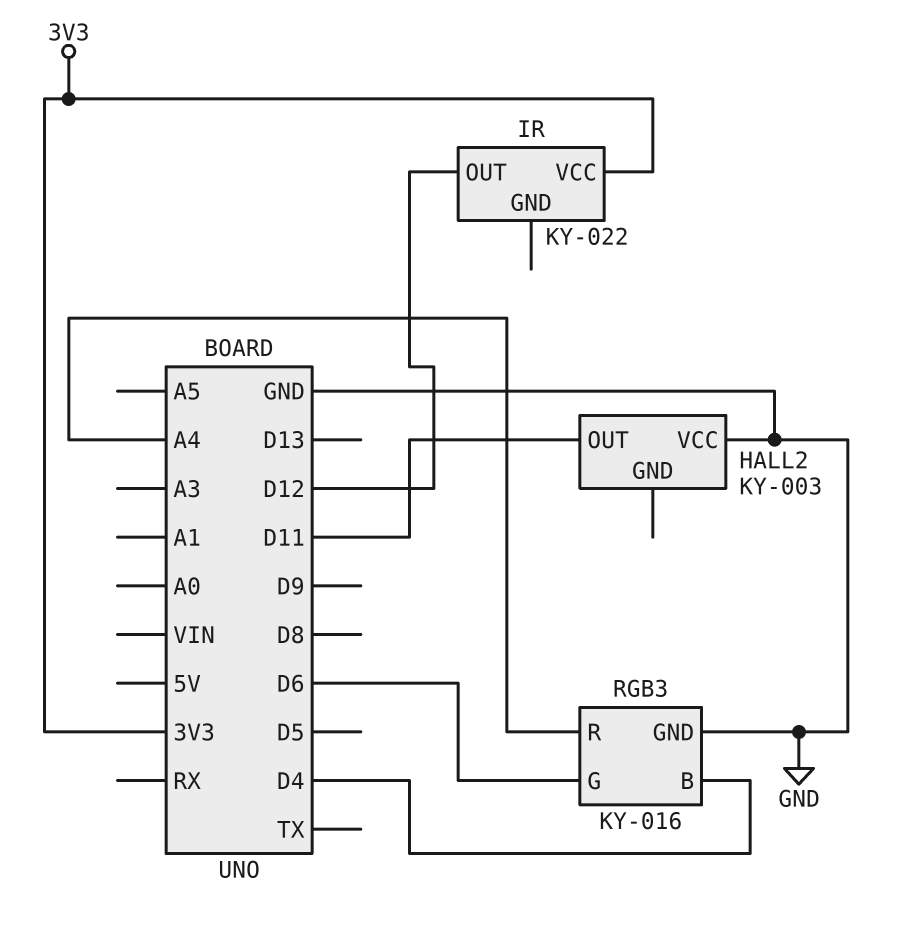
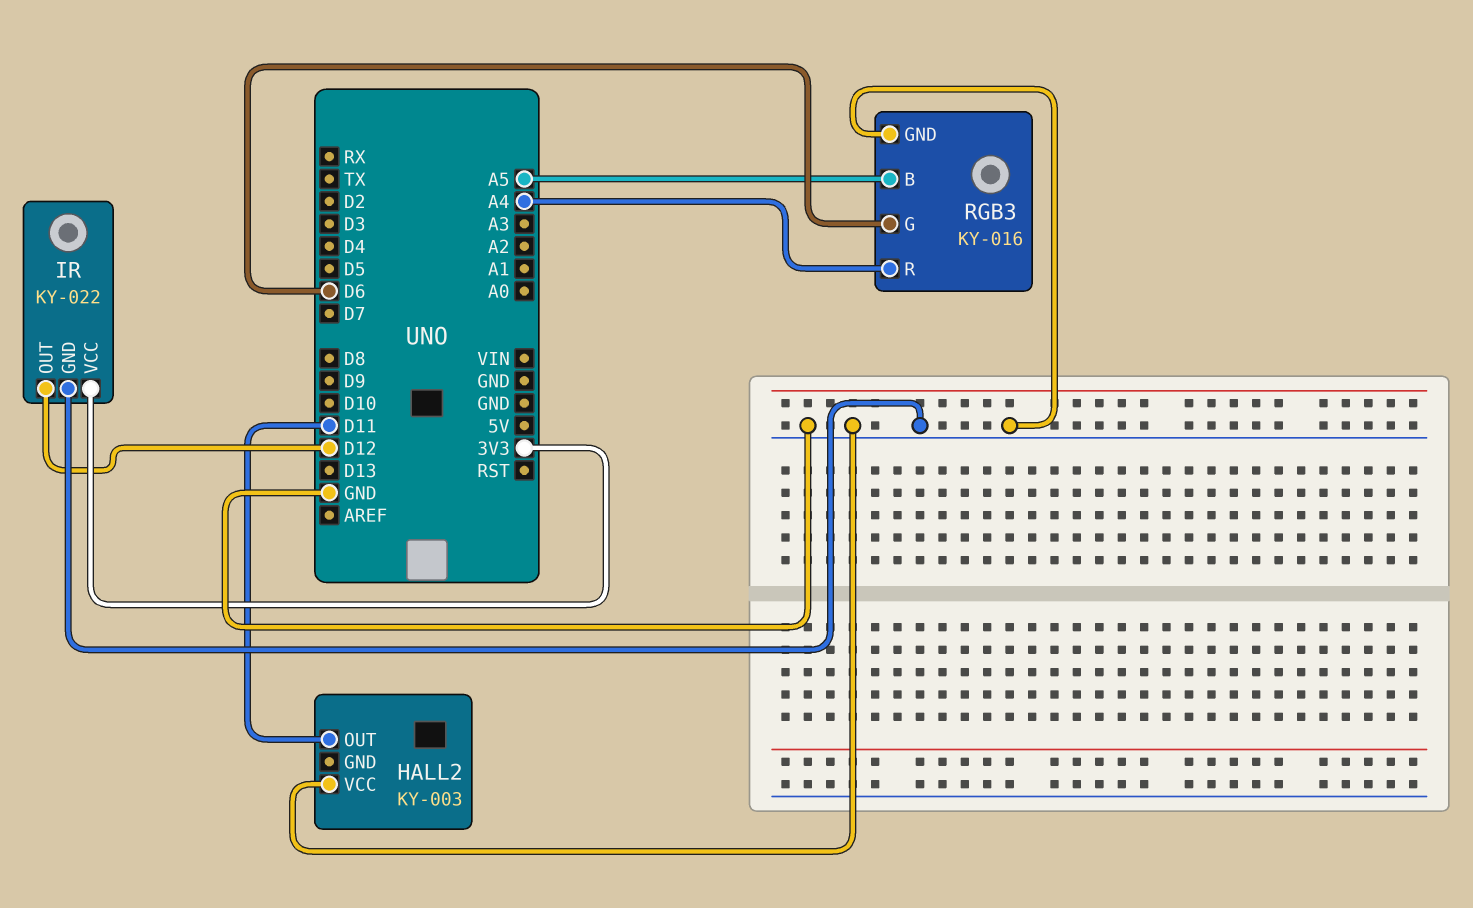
IR pin GND: none -> GND
RGB3 pin B: D4 -> A5

